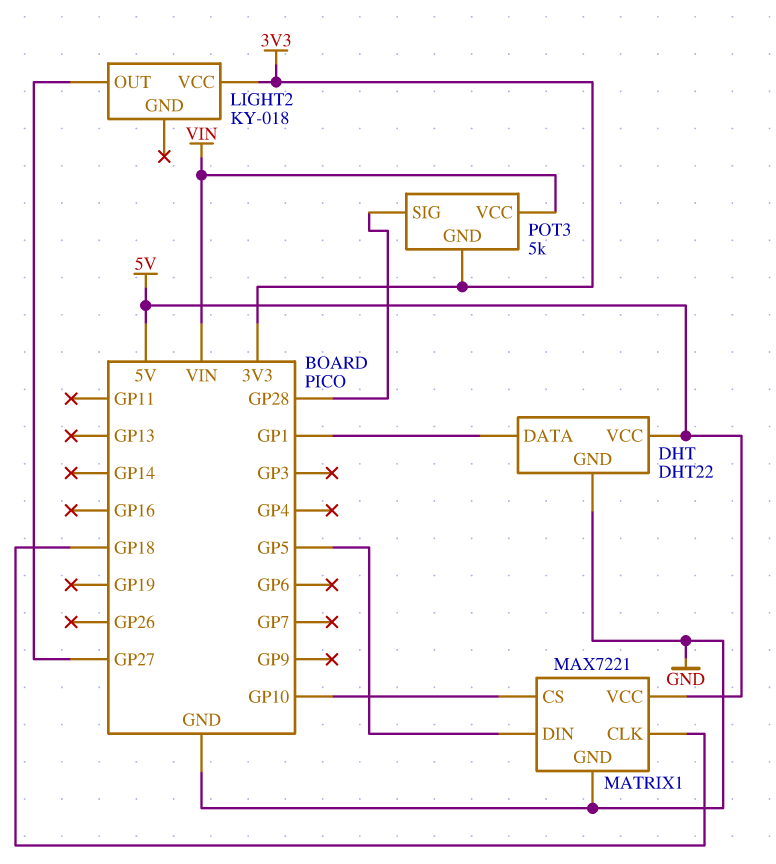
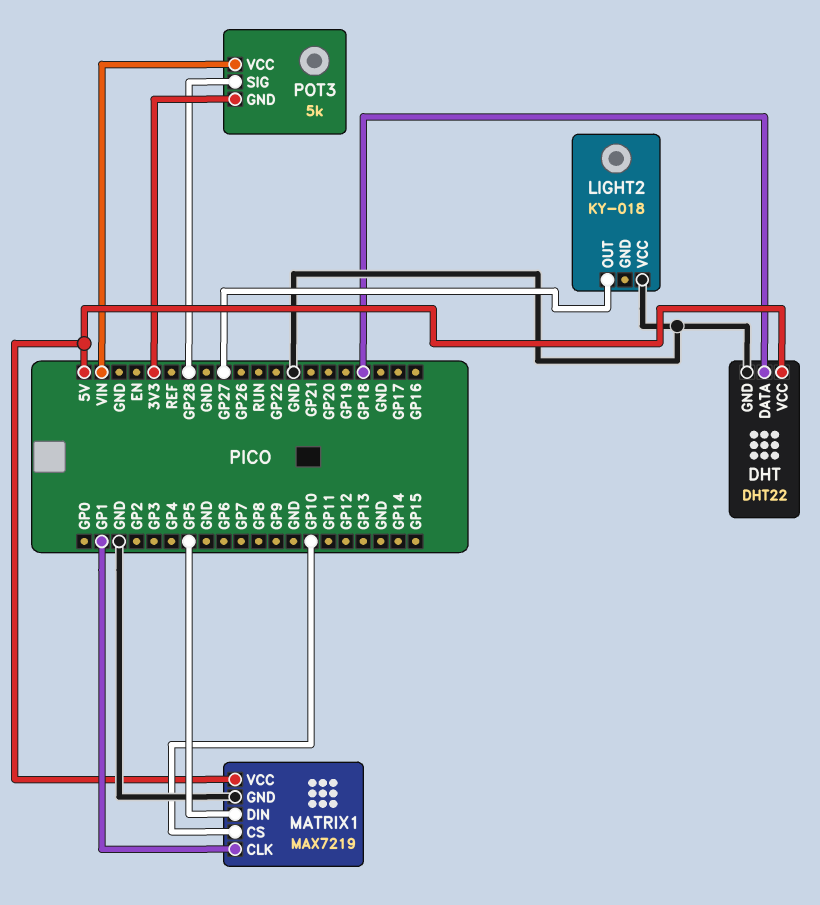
DHT pin DATA: GP1 -> GP18
LIGHT2 pin VCC: 3V3 -> GND
MATRIX1: MAX7221 -> MAX7219
MATRIX1 pin CLK: GP18 -> GP1

